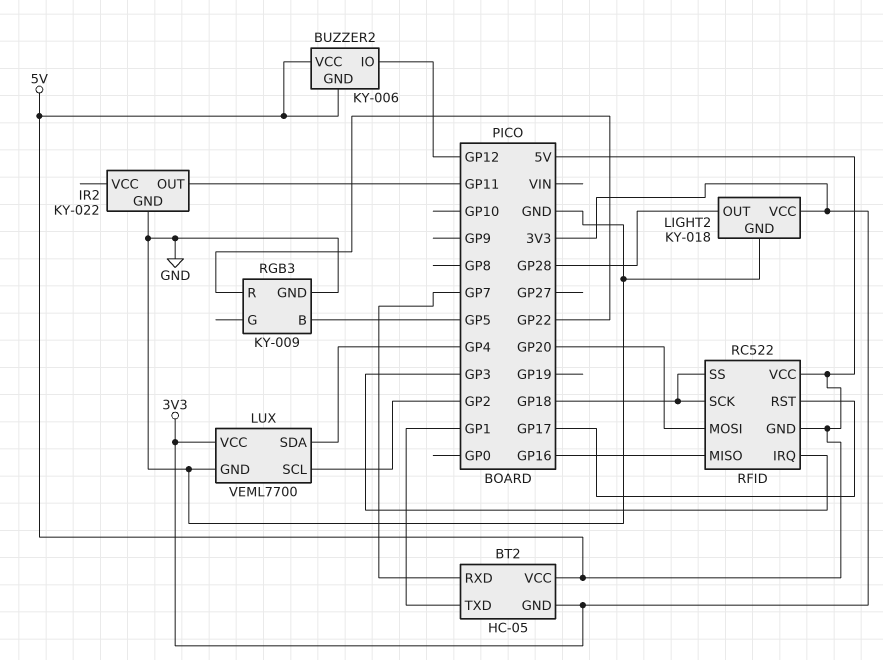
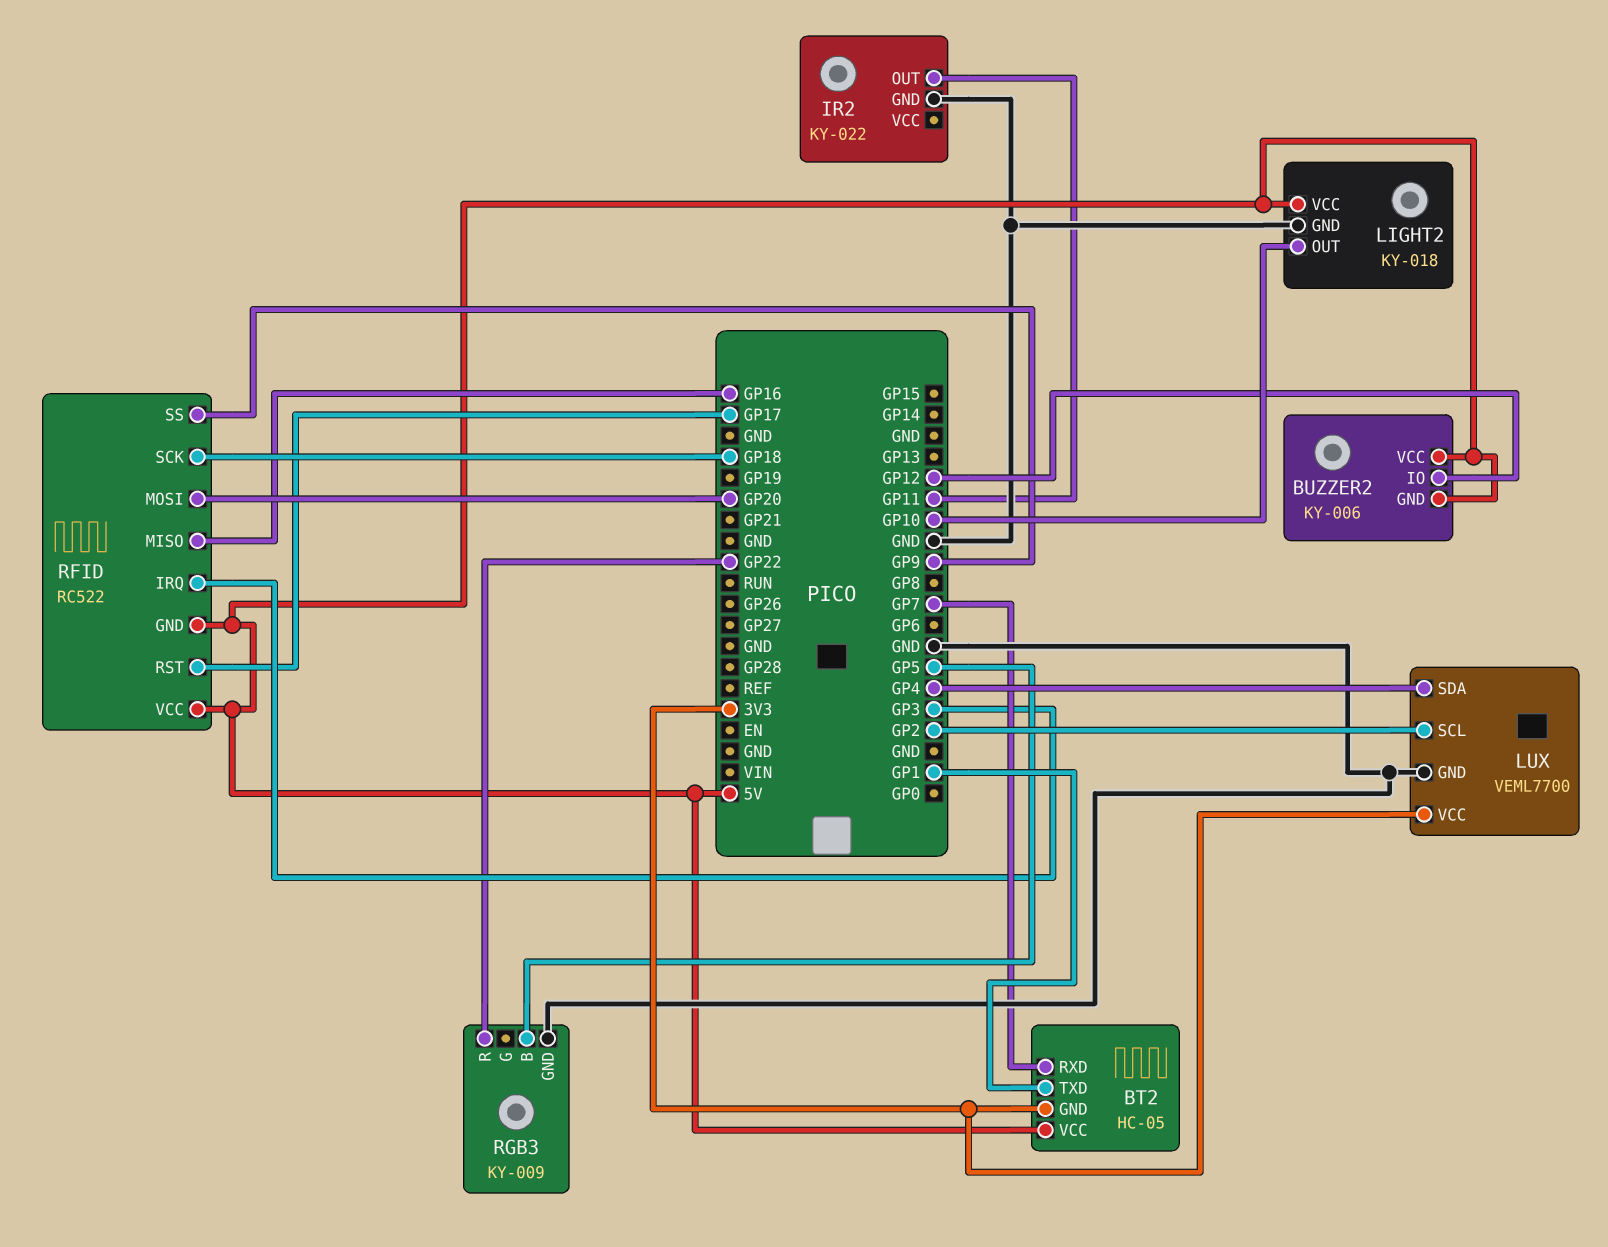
LIGHT2 pin OUT: GP28 -> GP10
LIGHT2 pin VCC: 3V3 -> 5V
RFID pin SS: GP18 -> GP9

